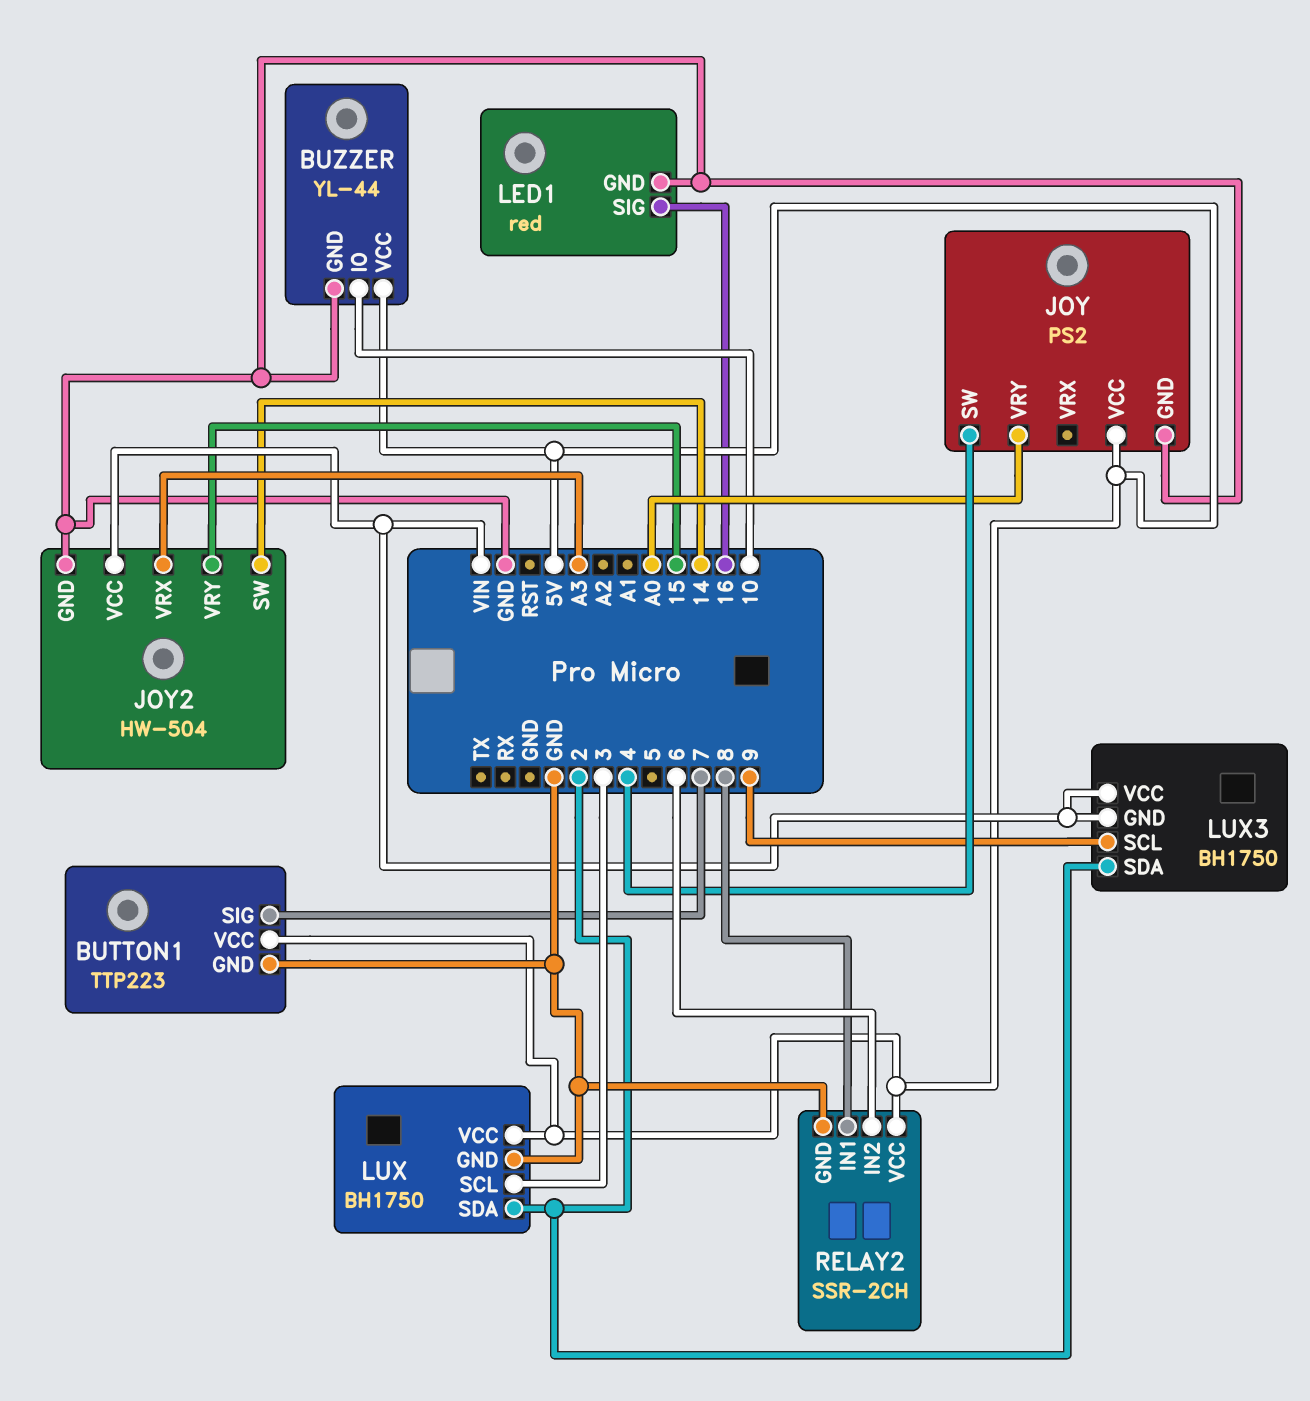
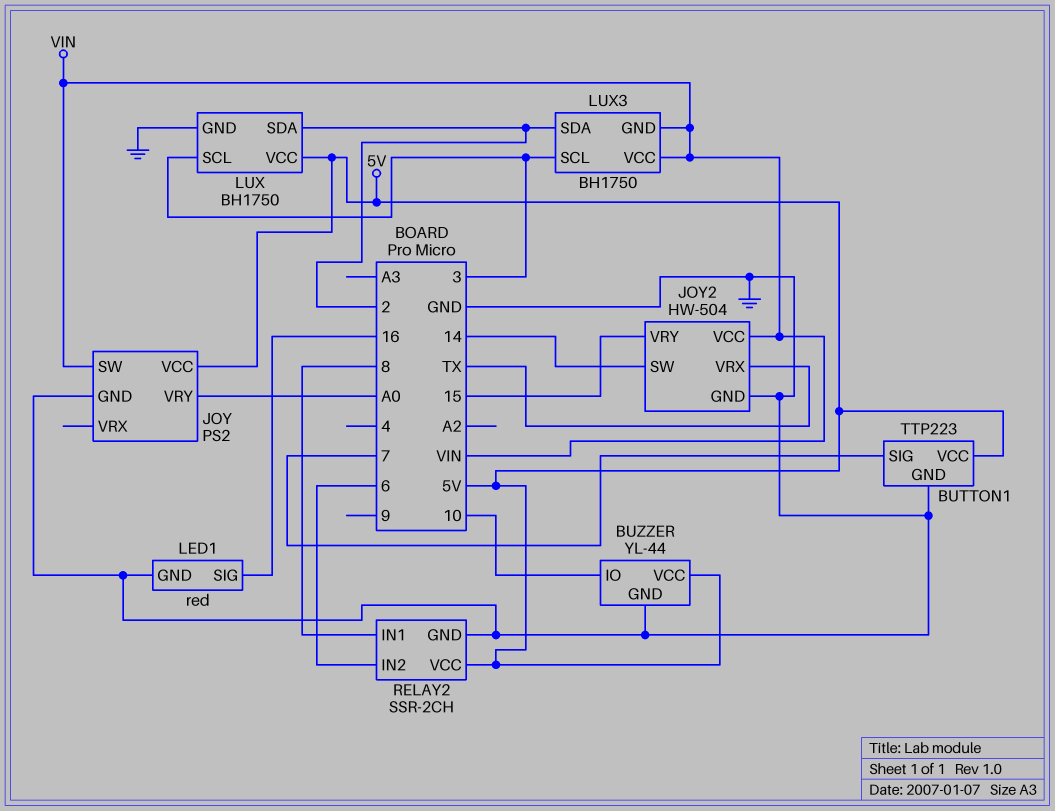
JOY pin SW: 4 -> VIN
JOY2 pin VRX: A3 -> TX
LUX3 pin SCL: 9 -> 3

